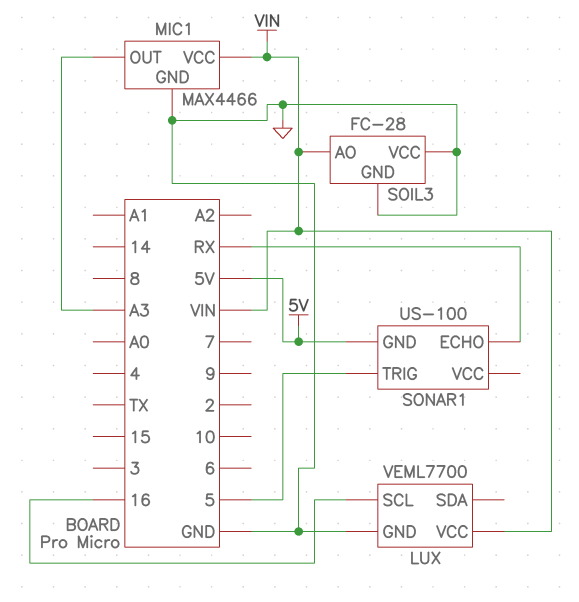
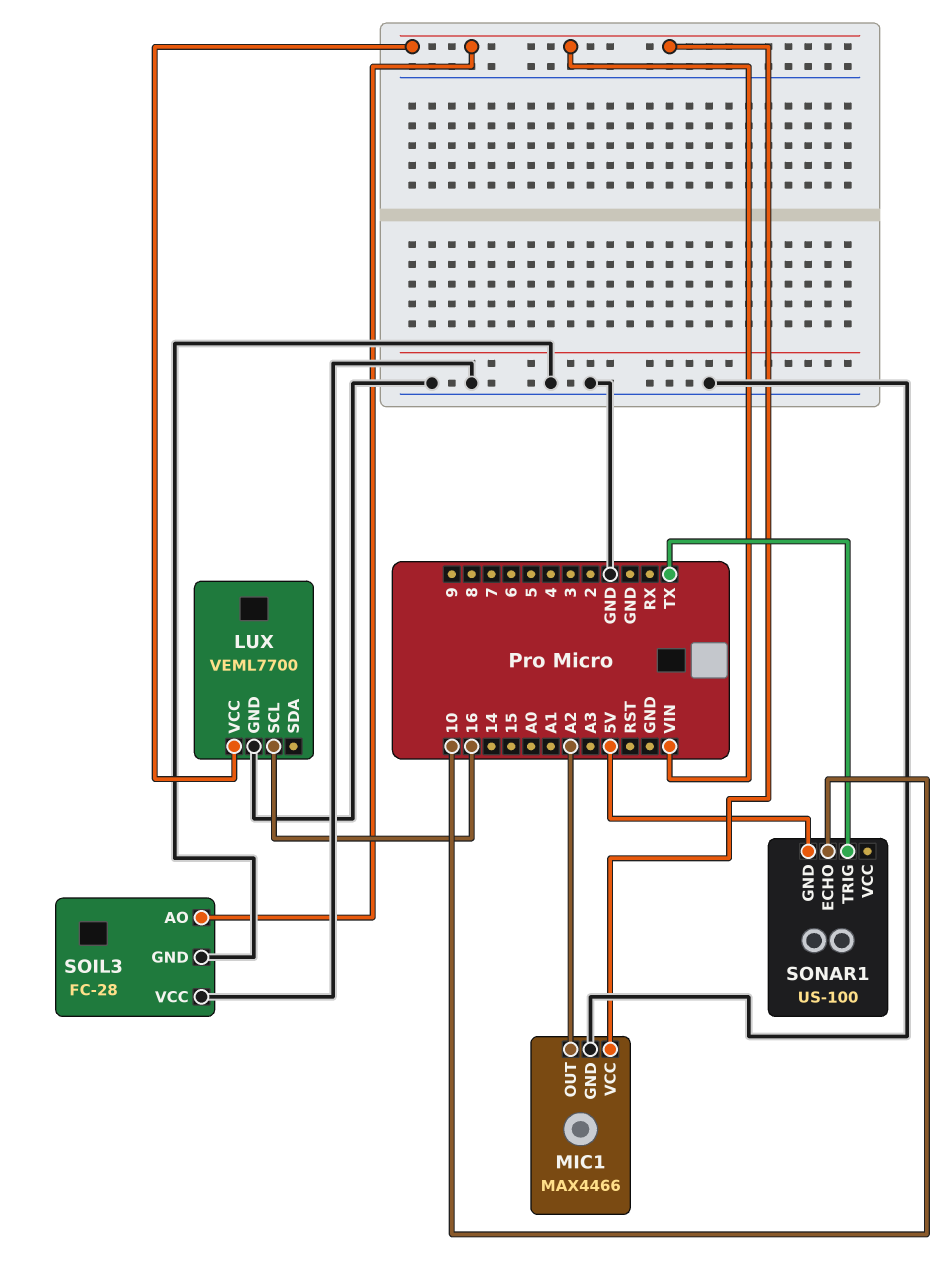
MIC1 pin OUT: A3 -> A2
SONAR1 pin ECHO: RX -> 10
SONAR1 pin TRIG: 5 -> TX

